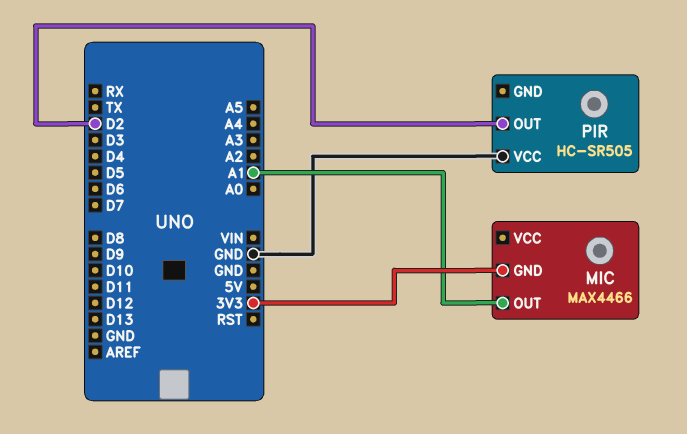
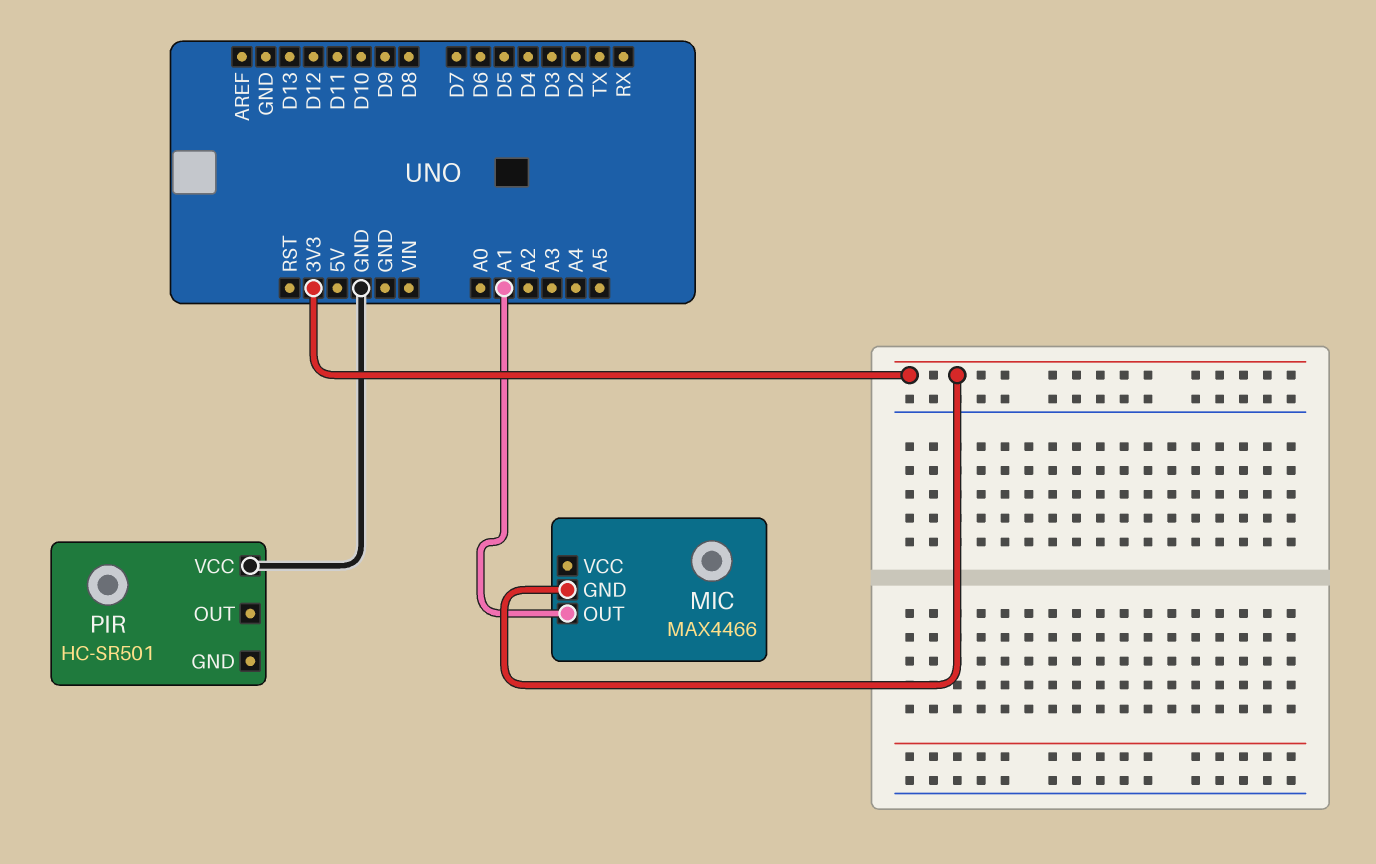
PIR: HC-SR505 -> HC-SR501
PIR pin OUT: D2 -> none

